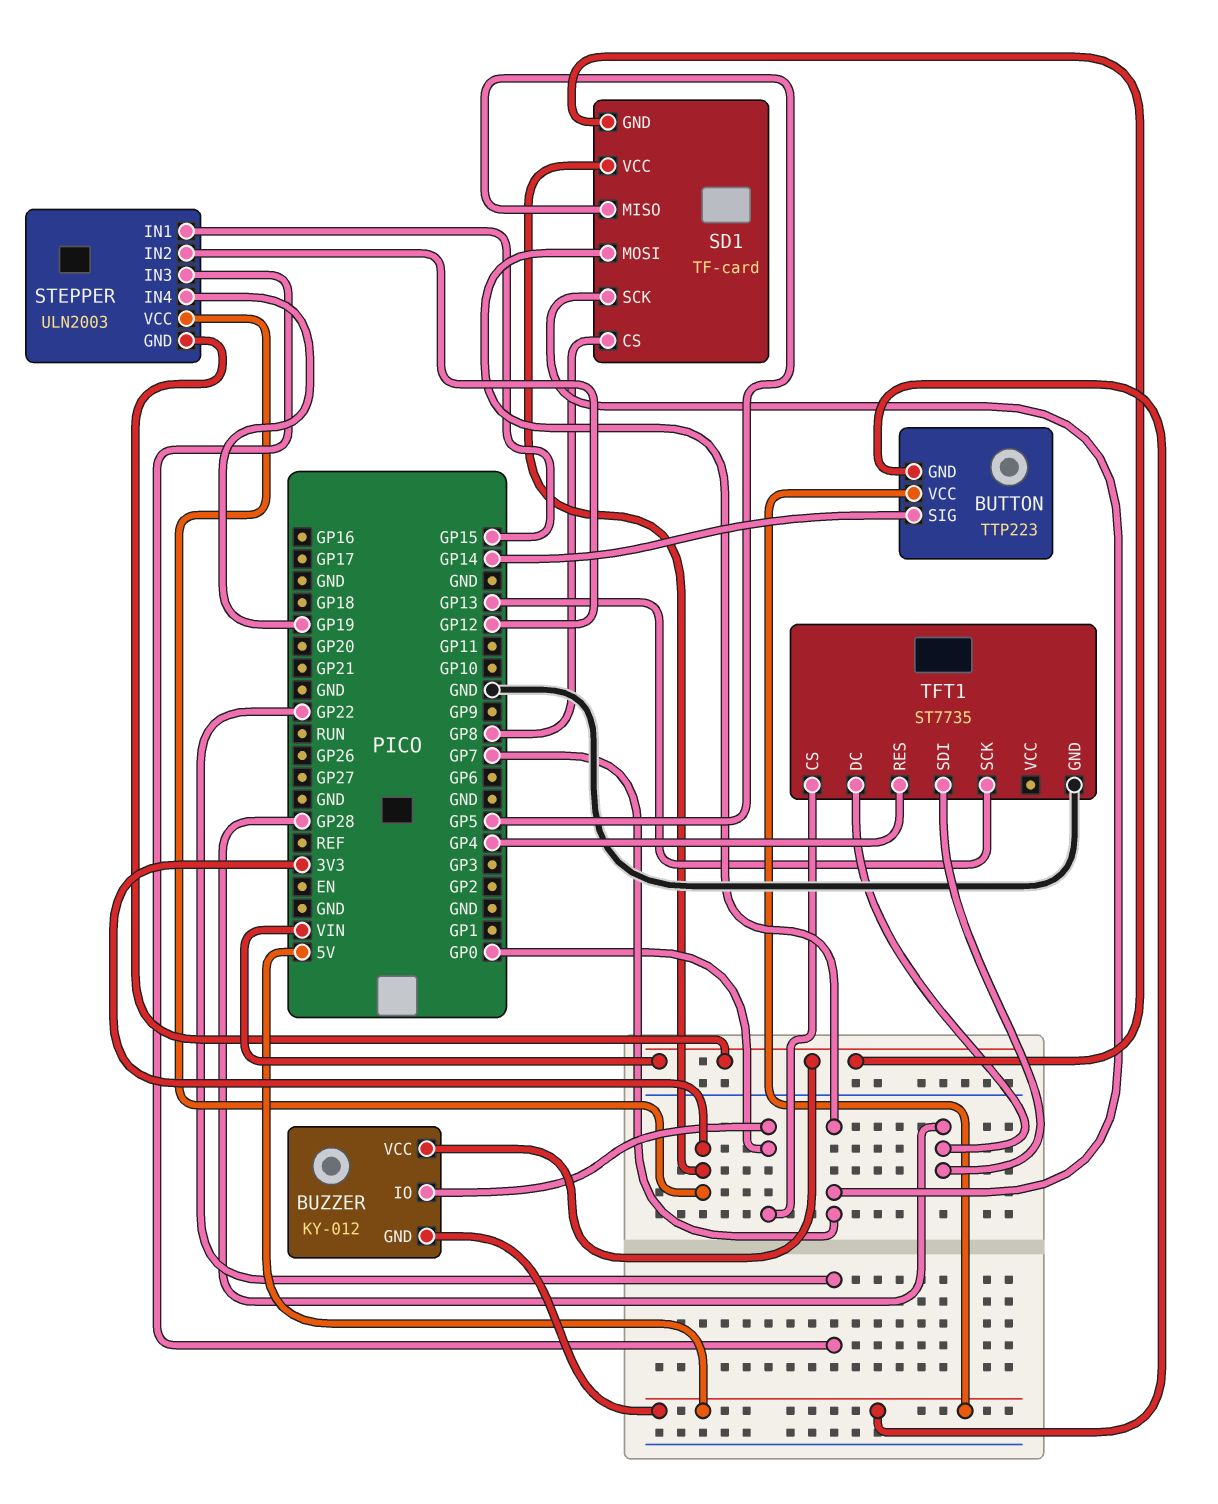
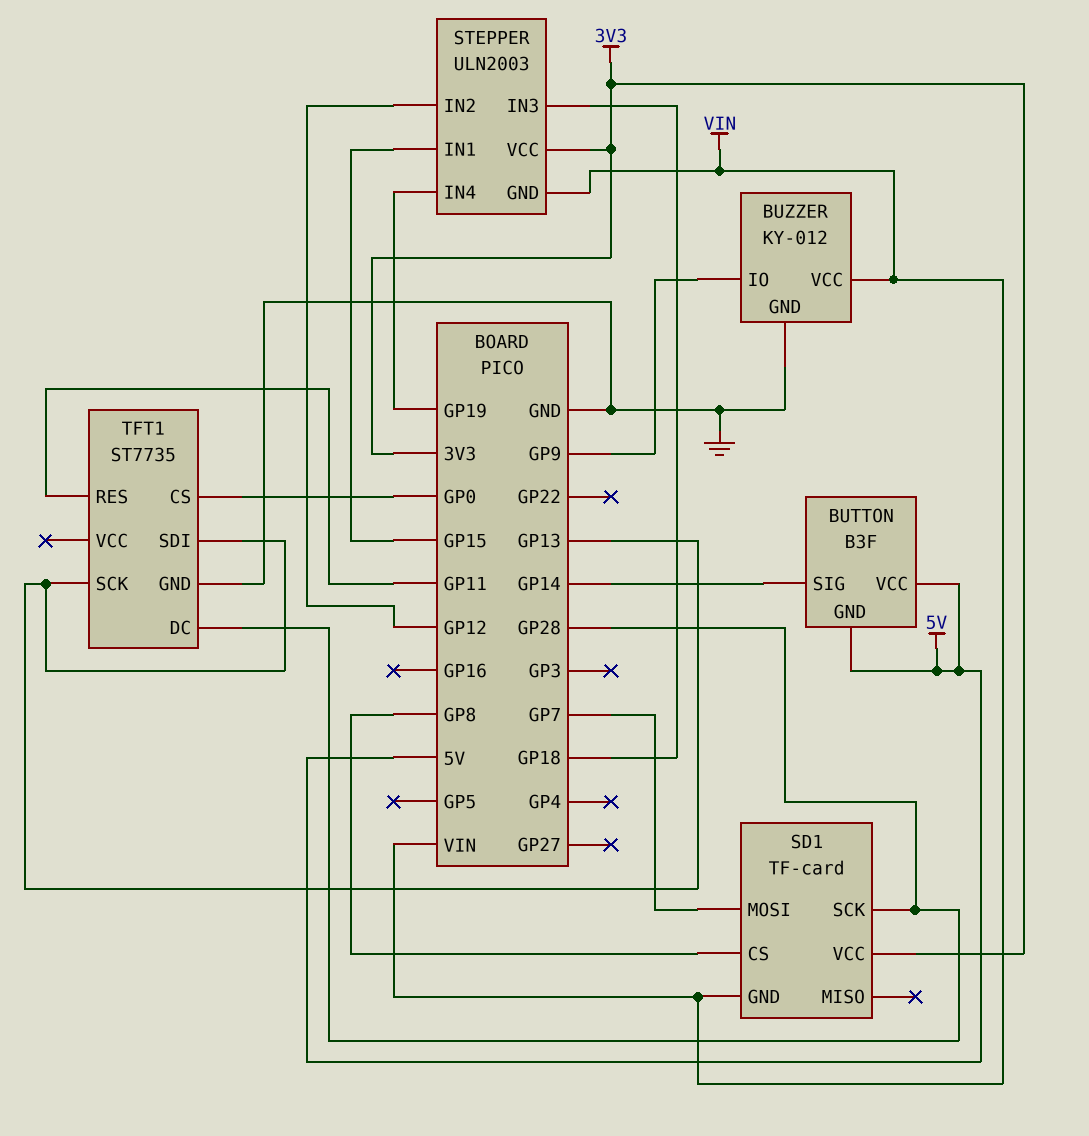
BUTTON: TTP223 -> B3F
BUZZER pin GND: 5V -> GND
BUZZER pin IO: GP0 -> GP9
SD1 pin MISO: GP5 -> none
SD1 pin SCK: GP7 -> GP28
STEPPER pin IN3: GP22 -> GP18
TFT1 pin RES: GP4 -> GP11
TFT1 pin SDI: GP28 -> GP13

